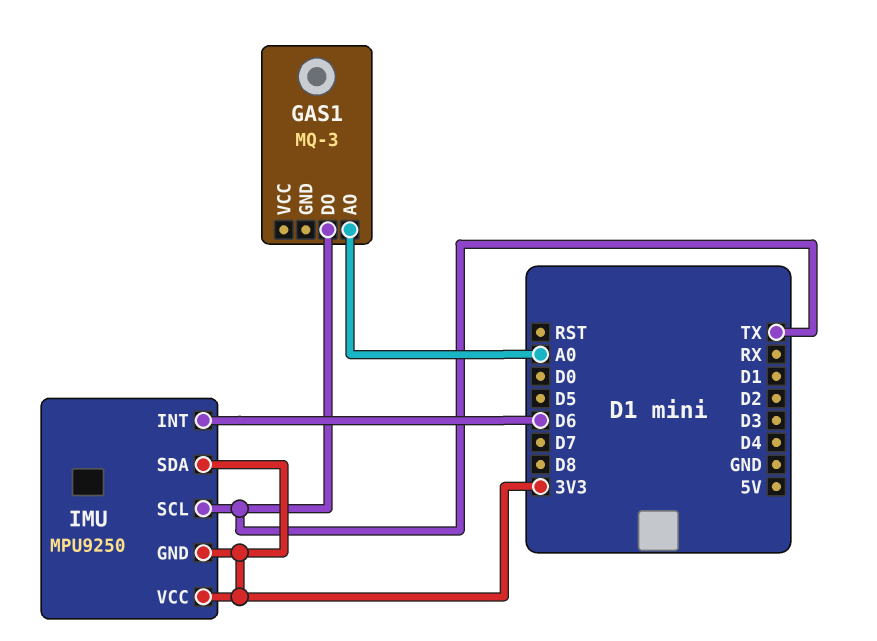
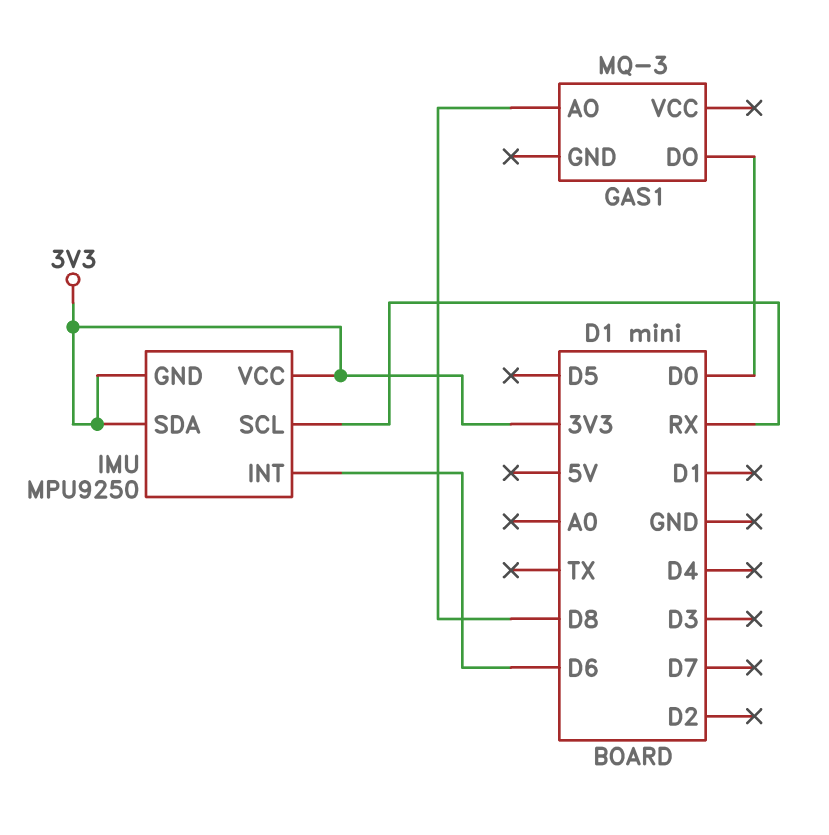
GAS1 pin AO: A0 -> D8
GAS1 pin DO: TX -> D0
IMU pin SCL: TX -> RX

